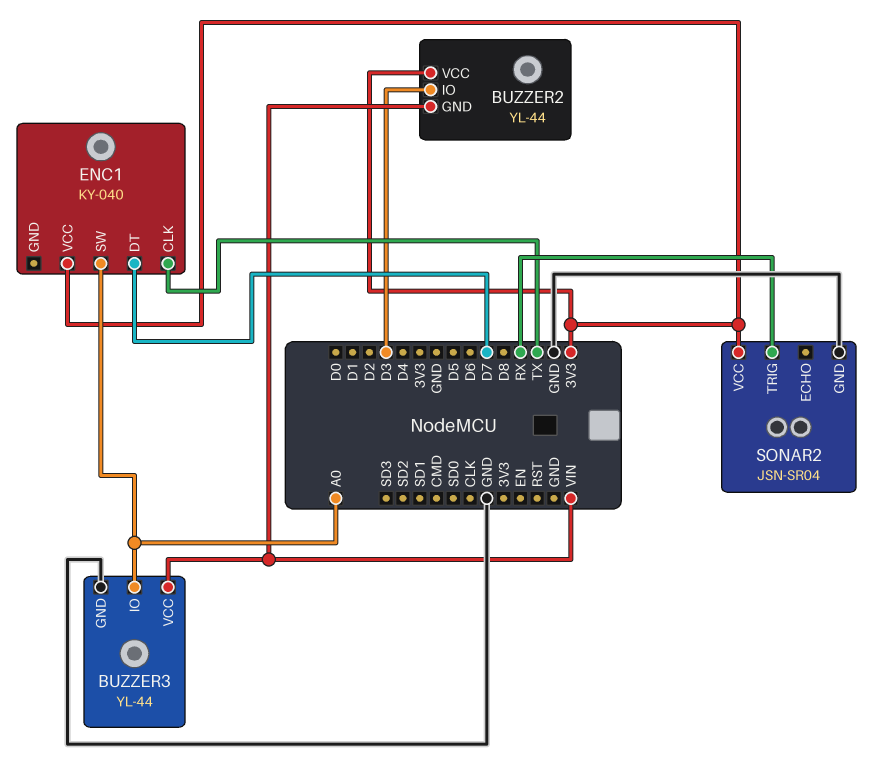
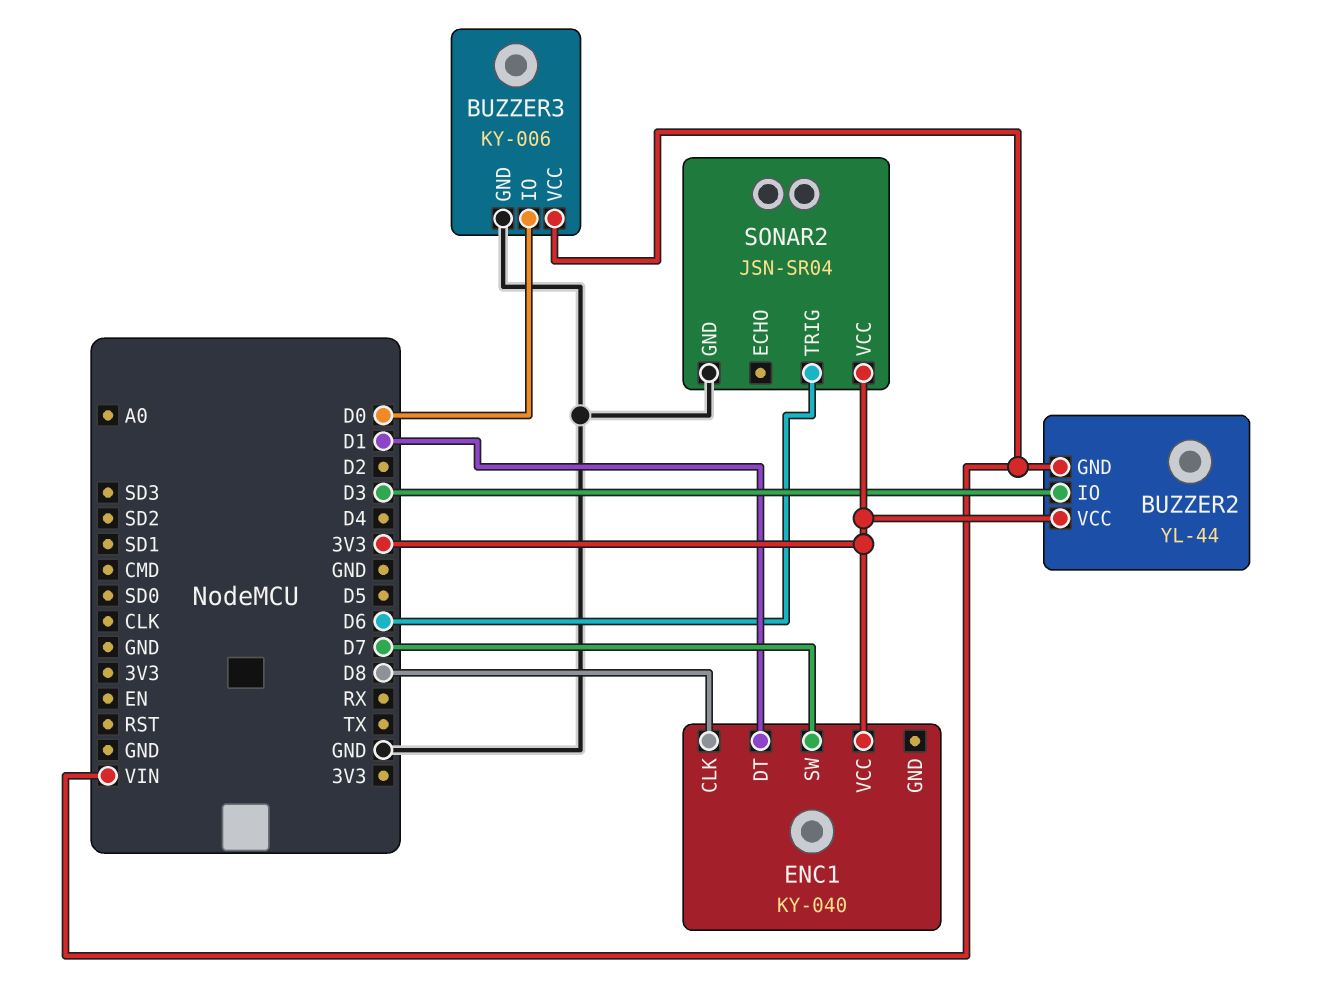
BUZZER3: YL-44 -> KY-006
BUZZER3 pin IO: A0 -> D0
ENC1 pin CLK: TX -> D8
ENC1 pin DT: D7 -> D1
ENC1 pin SW: A0 -> D7
SONAR2 pin TRIG: RX -> D6

